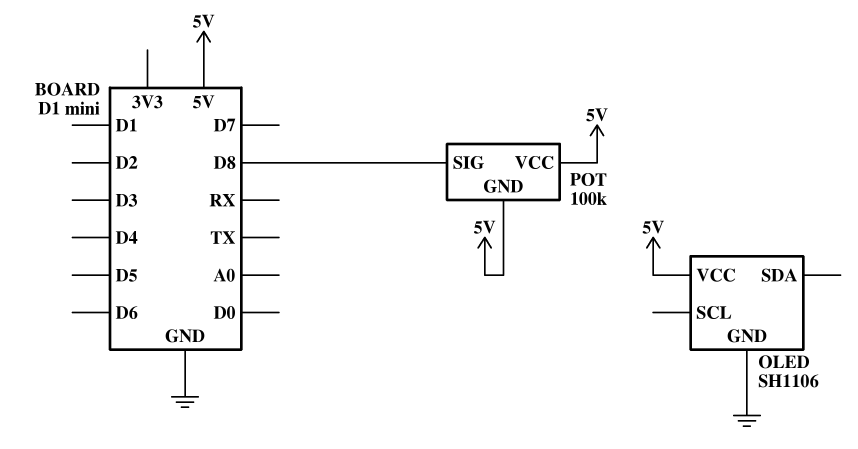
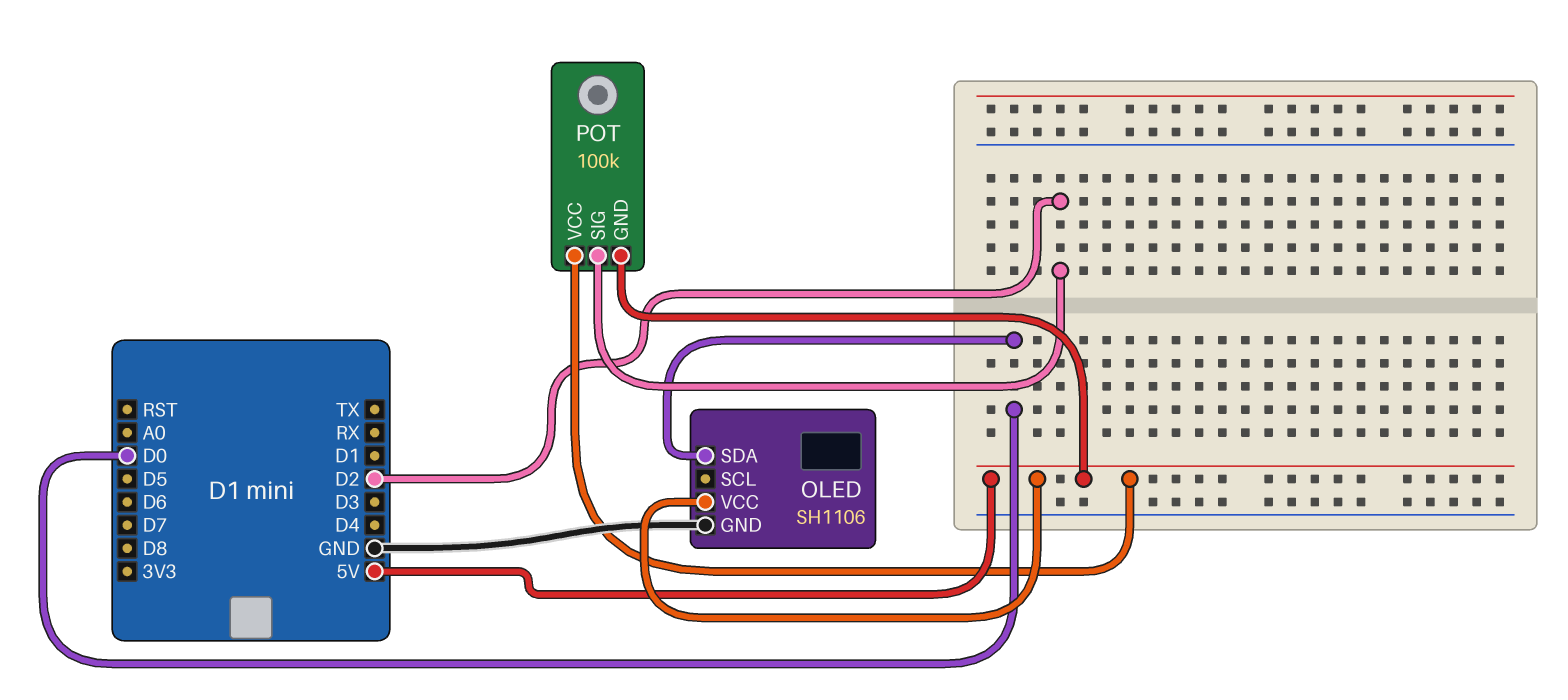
OLED pin SDA: none -> D0
POT pin SIG: D8 -> D2

